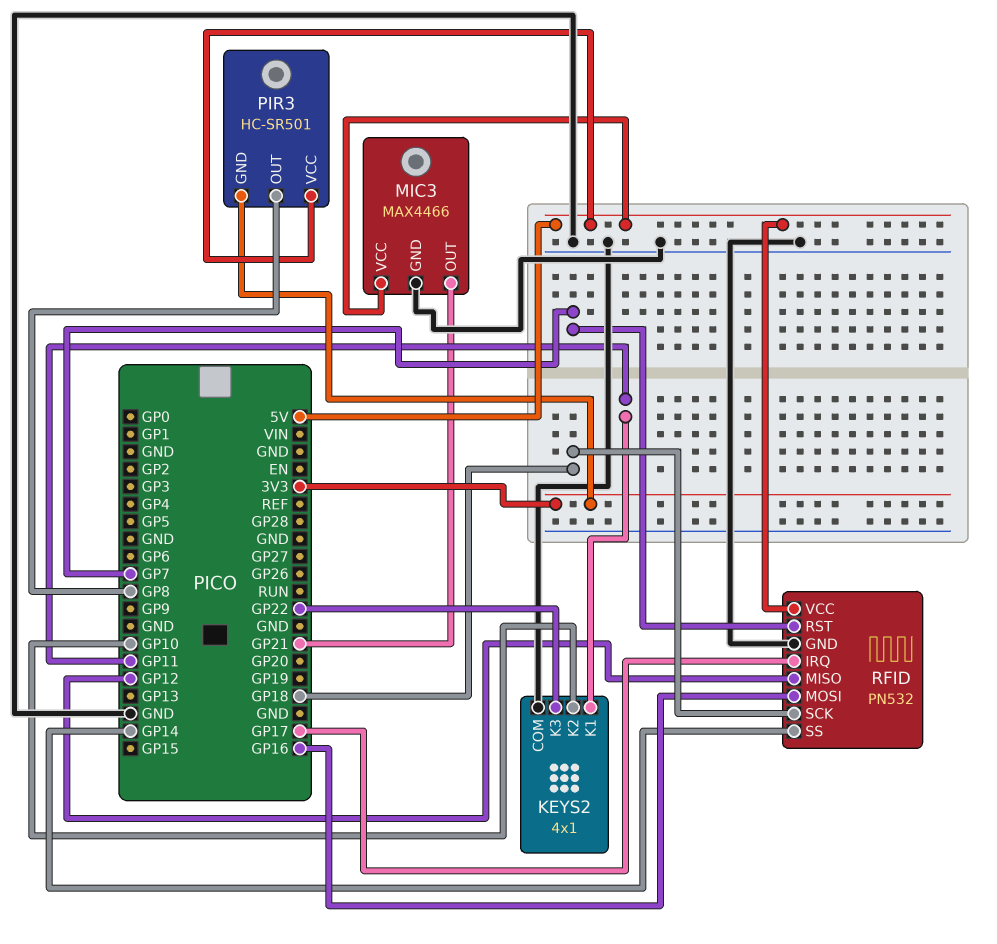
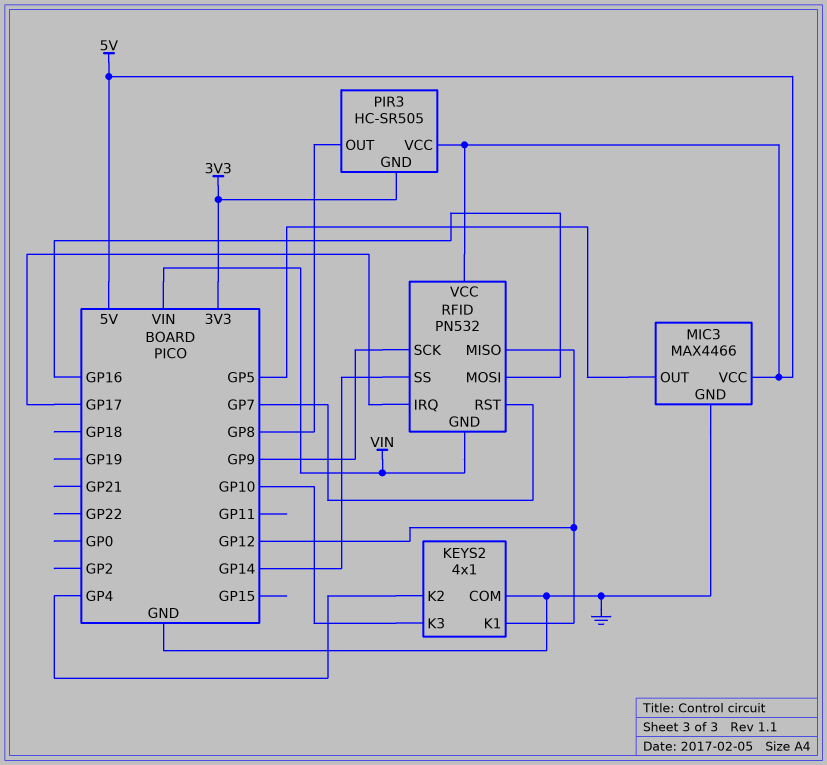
KEYS2 pin K1: GP11 -> GP12
KEYS2 pin K2: GP10 -> GP4
KEYS2 pin K3: GP22 -> GP10
MIC3 pin OUT: GP21 -> GP5
PIR3: HC-SR501 -> HC-SR505
RFID pin GND: GND -> VIN
RFID pin SCK: GP18 -> GP9

